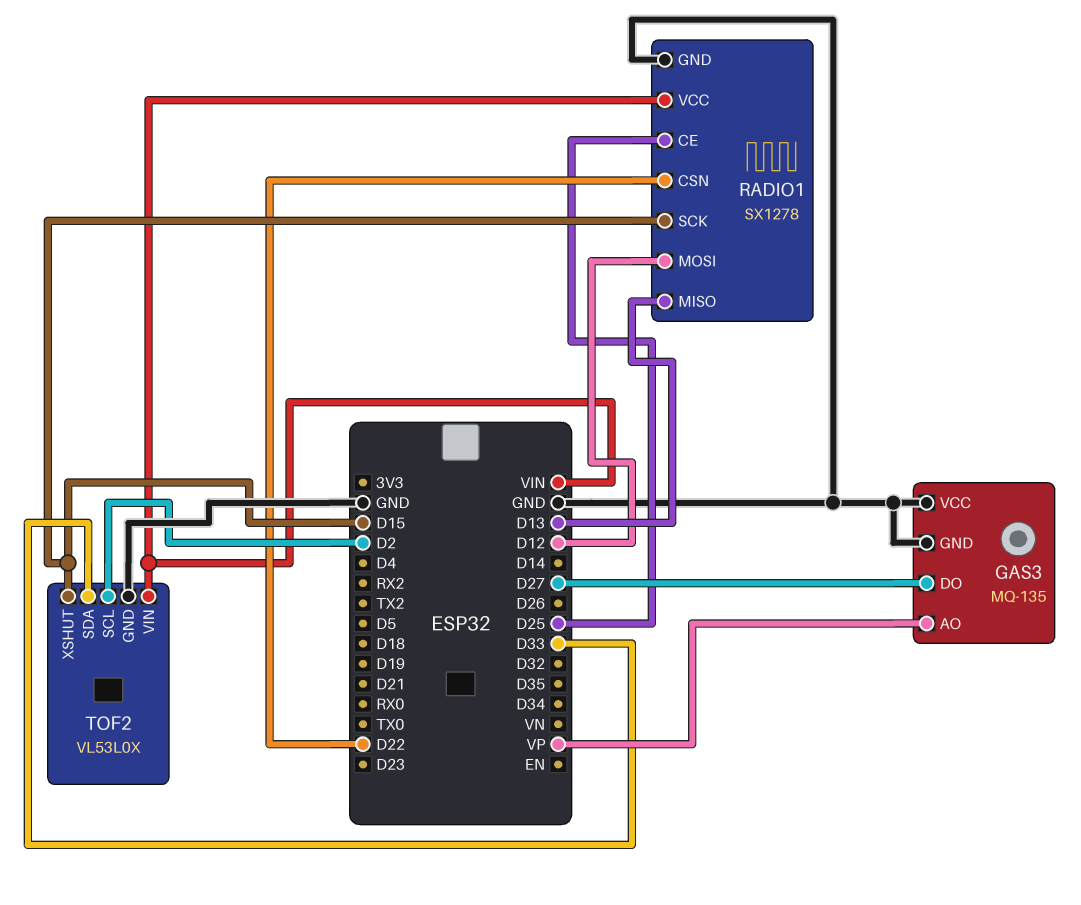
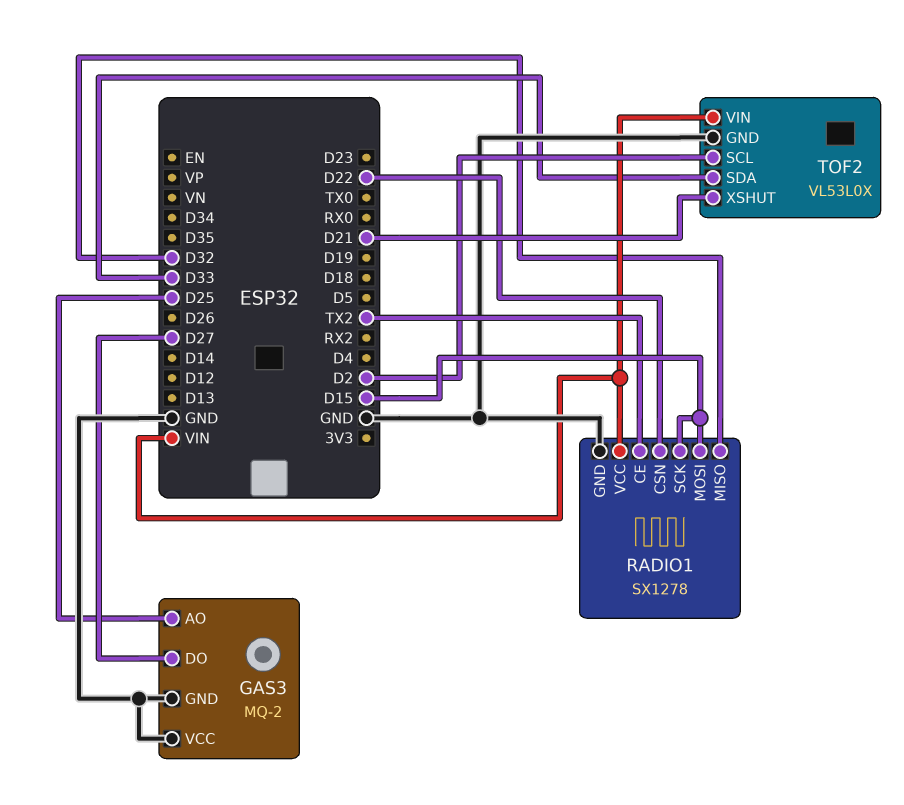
GAS3: MQ-135 -> MQ-2
GAS3 pin AO: VP -> D25
RADIO1 pin CE: D25 -> TX2
RADIO1 pin MISO: D13 -> D32
RADIO1 pin MOSI: D12 -> D15
TOF2 pin XSHUT: D15 -> D21

